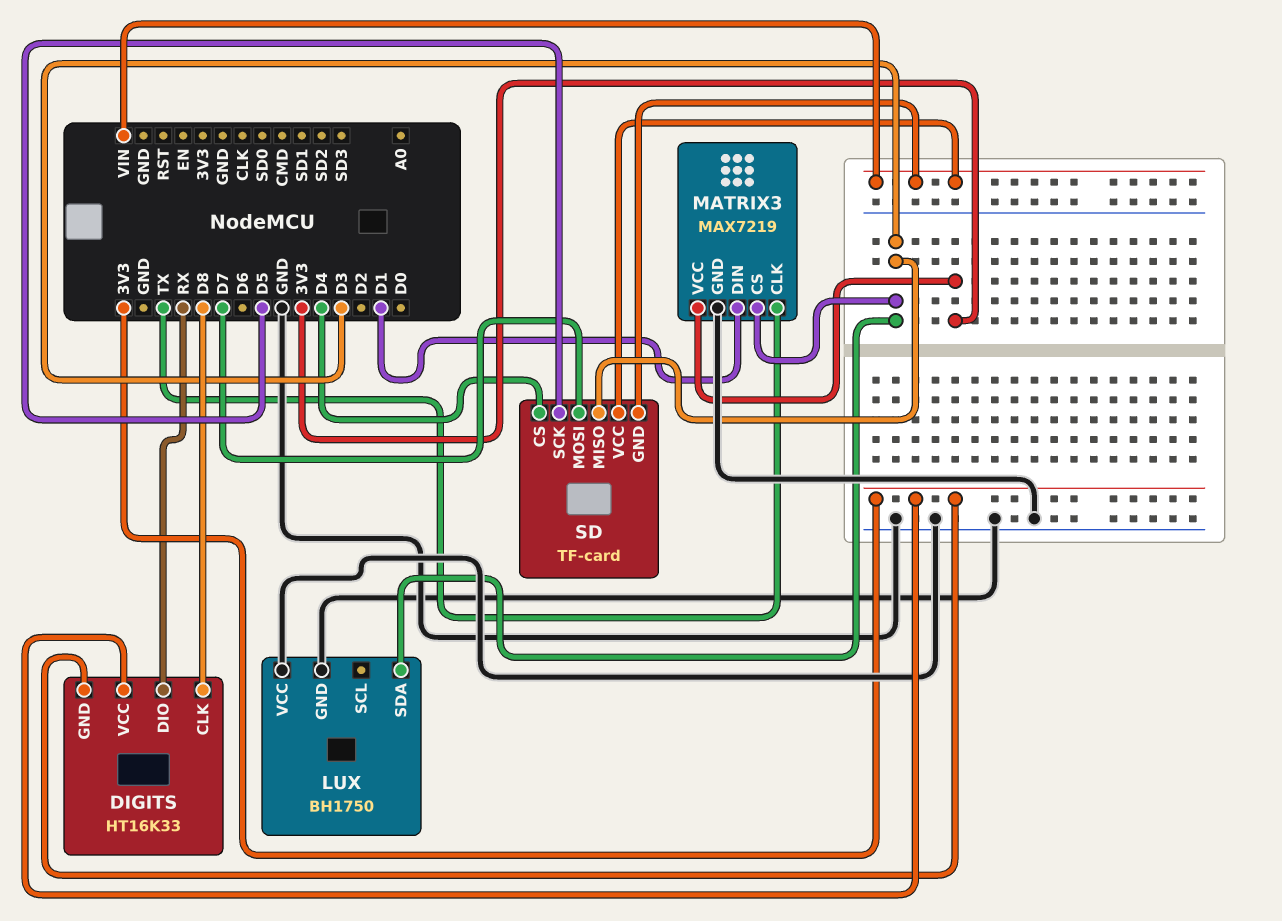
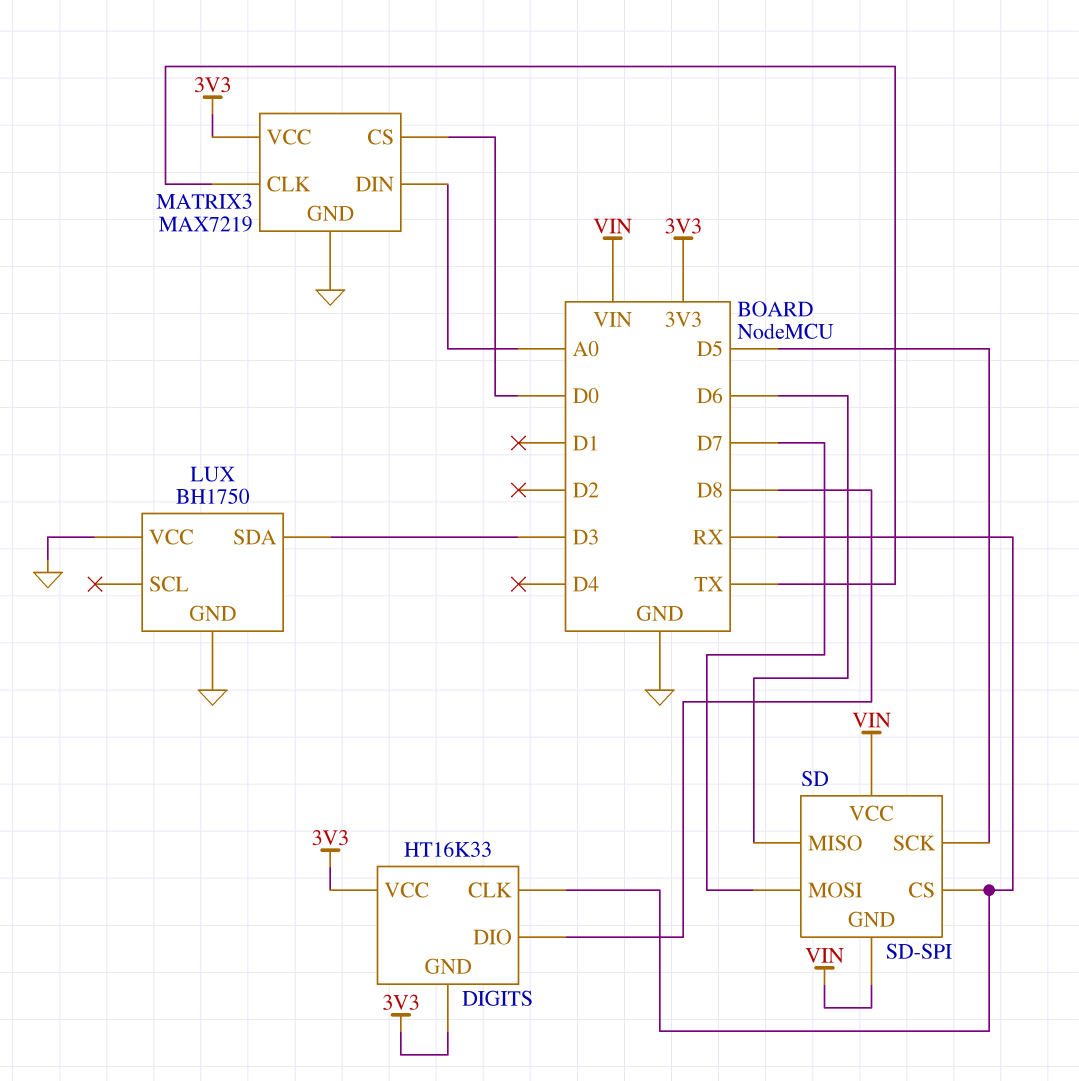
DIGITS pin CLK: D8 -> RX
DIGITS pin DIO: RX -> D8
MATRIX3 pin CS: D3 -> D0
MATRIX3 pin DIN: D1 -> A0
SD: TF-card -> SD-SPI
SD pin CS: D4 -> RX
SD pin MISO: D3 -> D6

